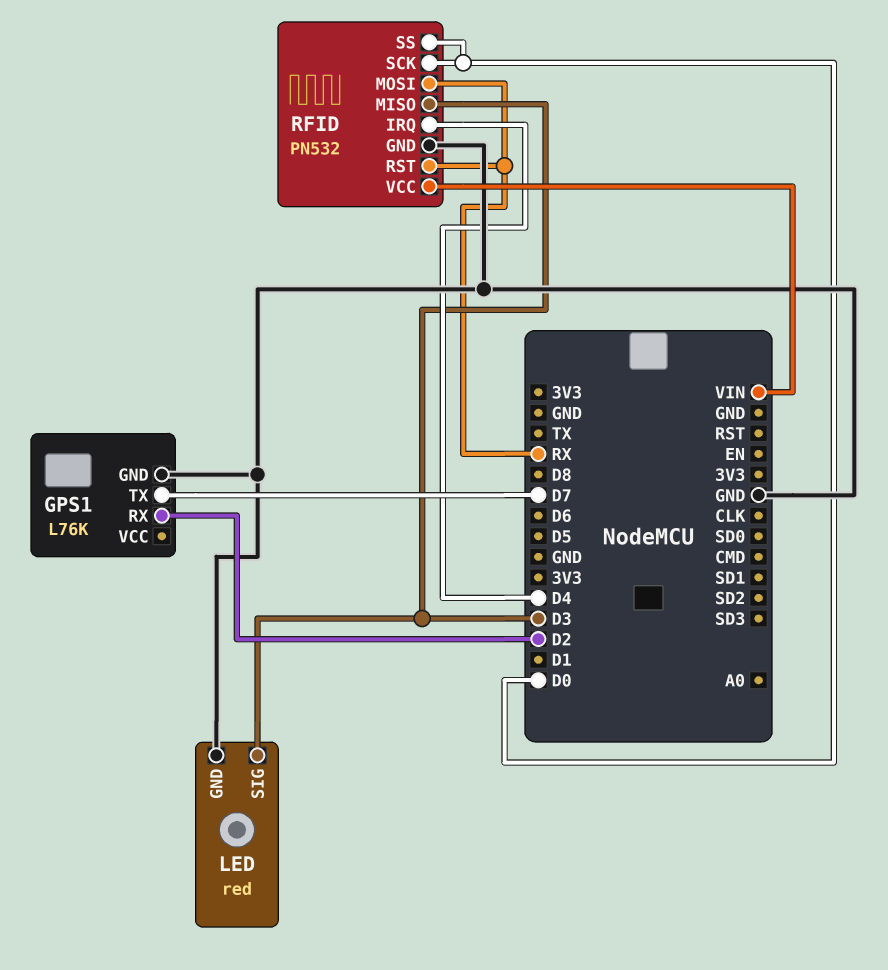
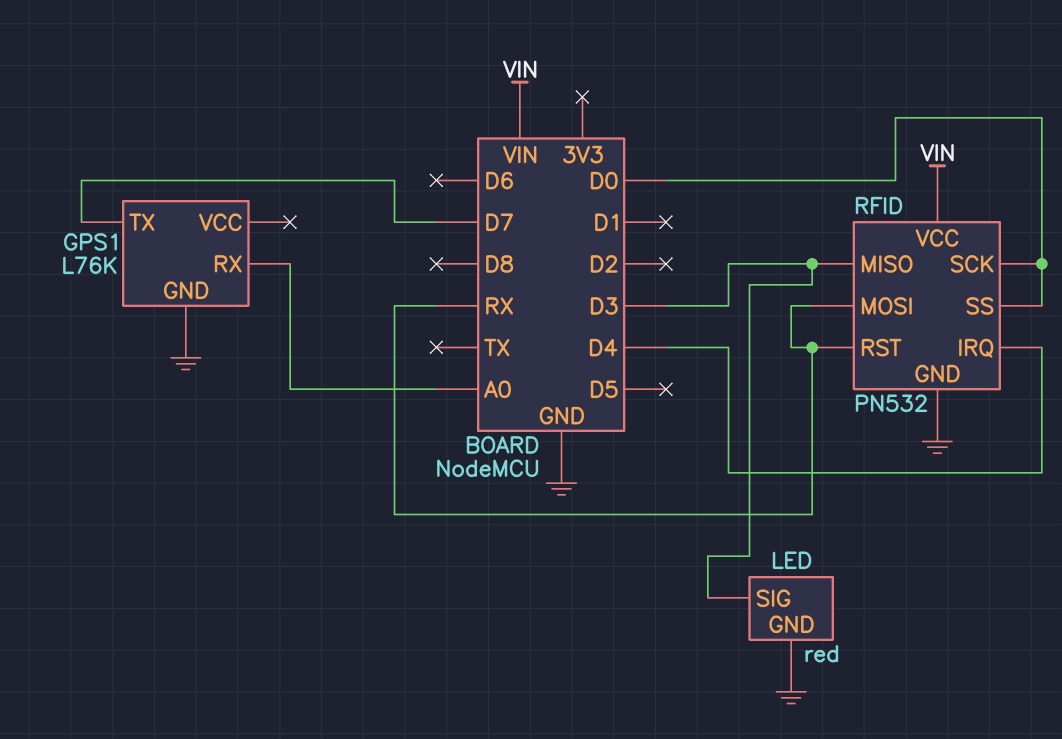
GPS1 pin RX: D2 -> A0

